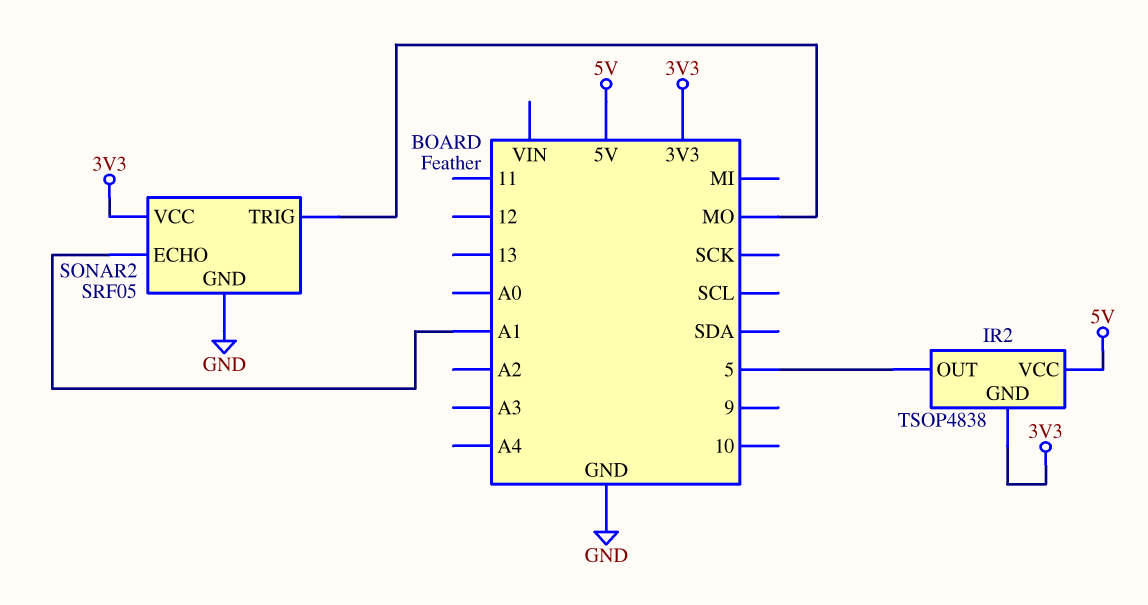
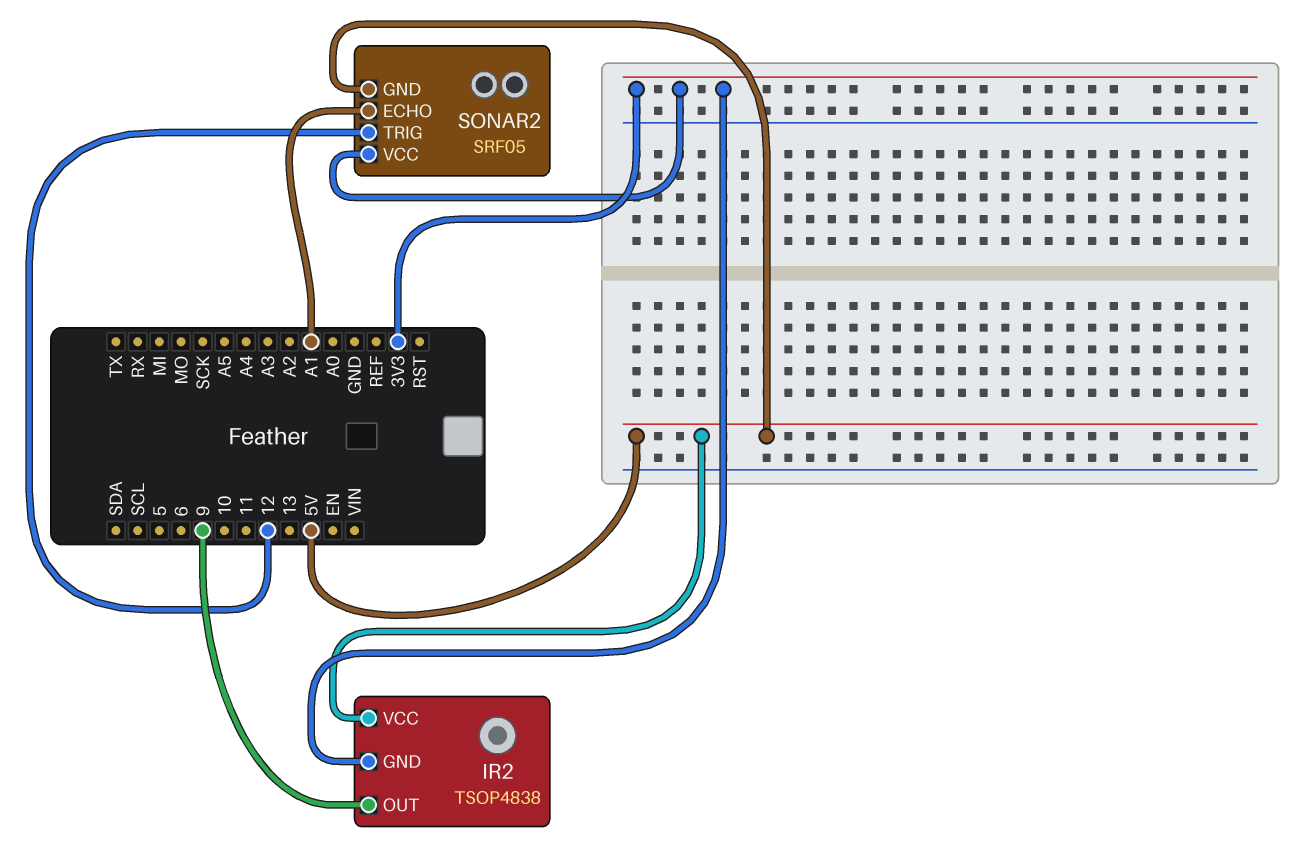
IR2 pin OUT: 5 -> 9
SONAR2 pin GND: GND -> 5V
SONAR2 pin TRIG: MO -> 12

